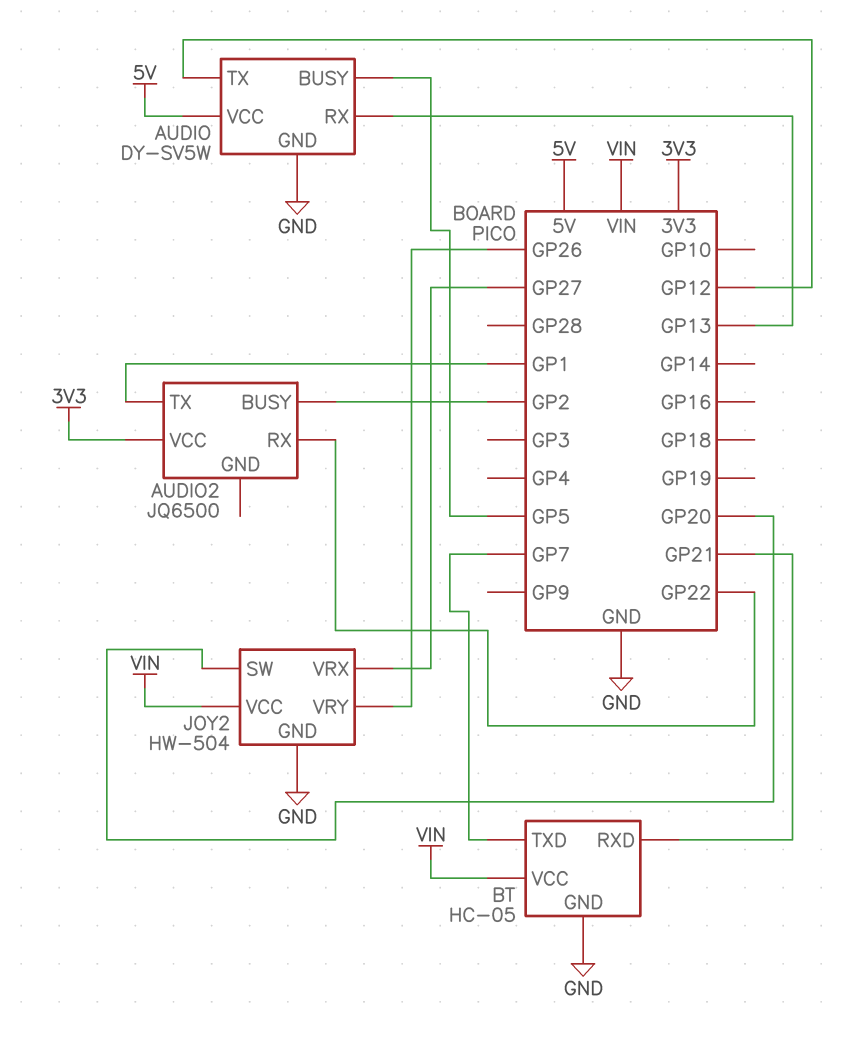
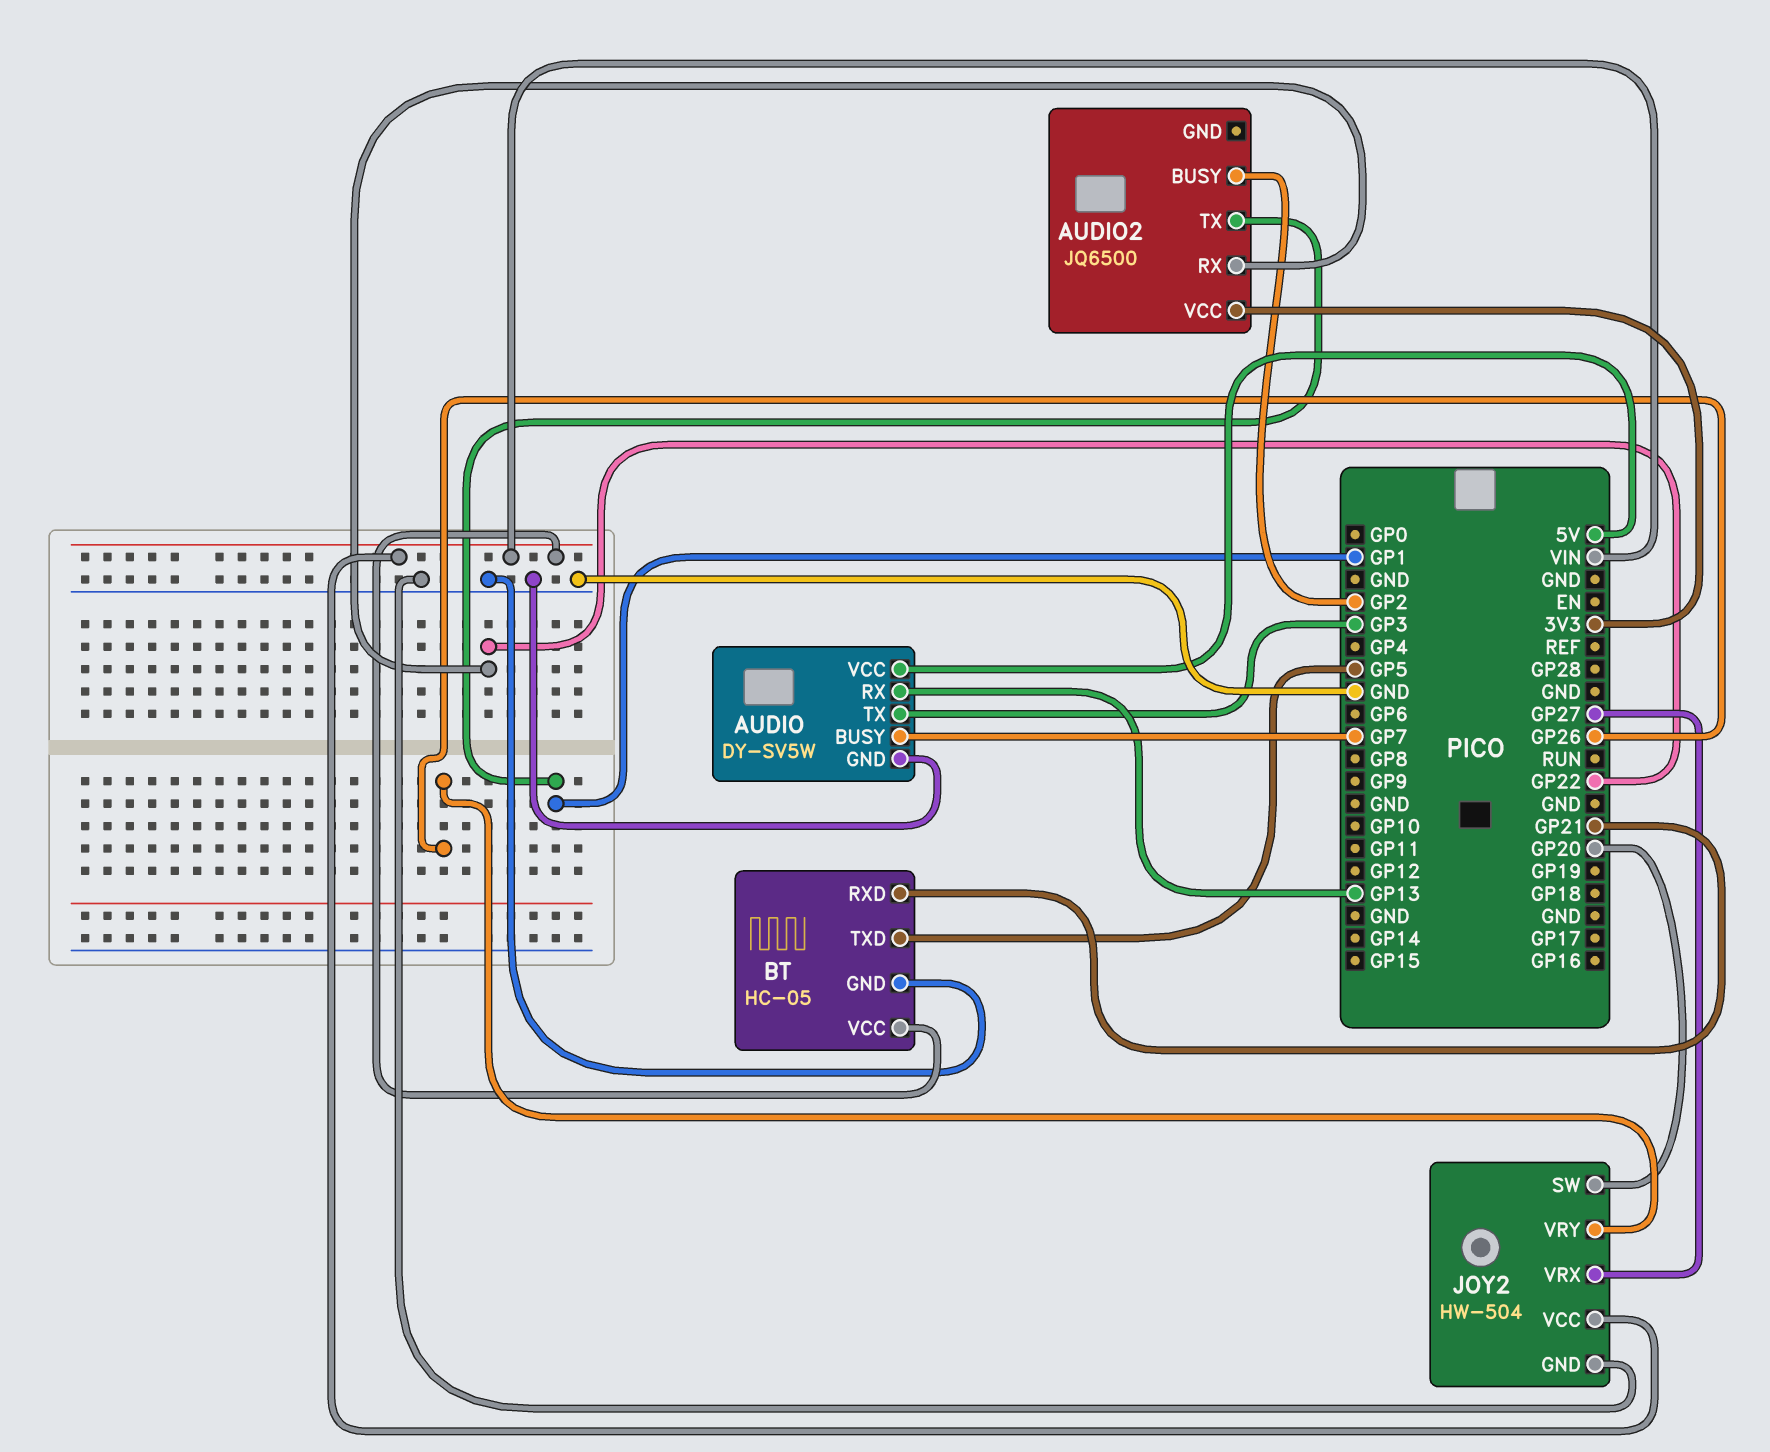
AUDIO pin BUSY: GP5 -> GP7
AUDIO pin TX: GP12 -> GP3
BT pin TXD: GP7 -> GP5

